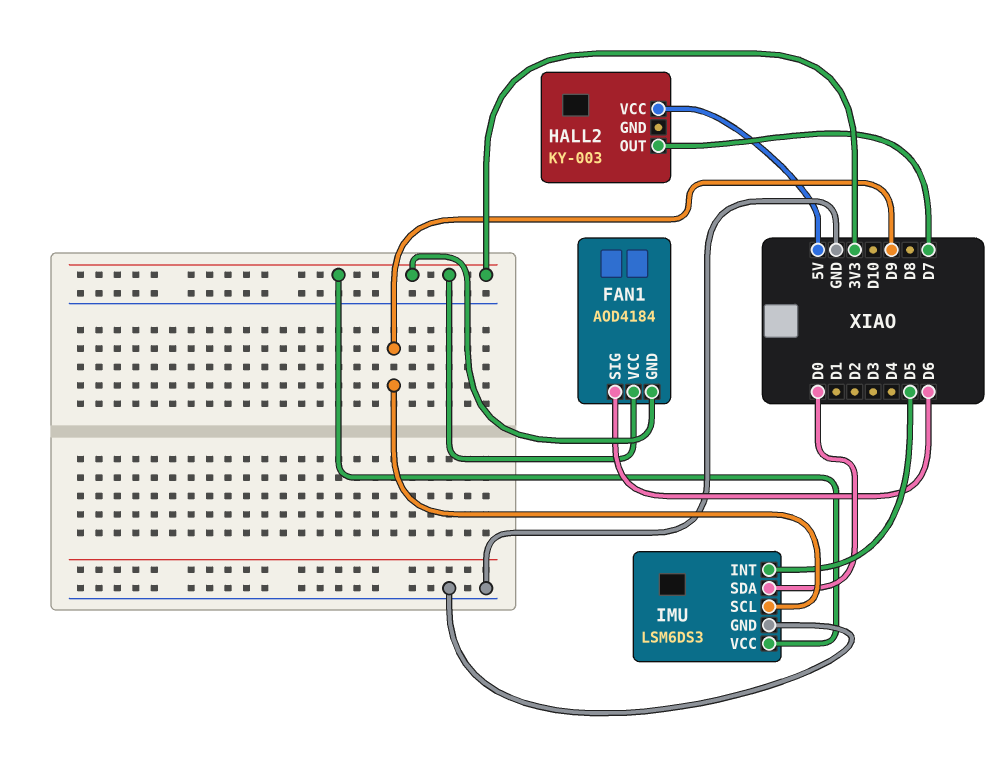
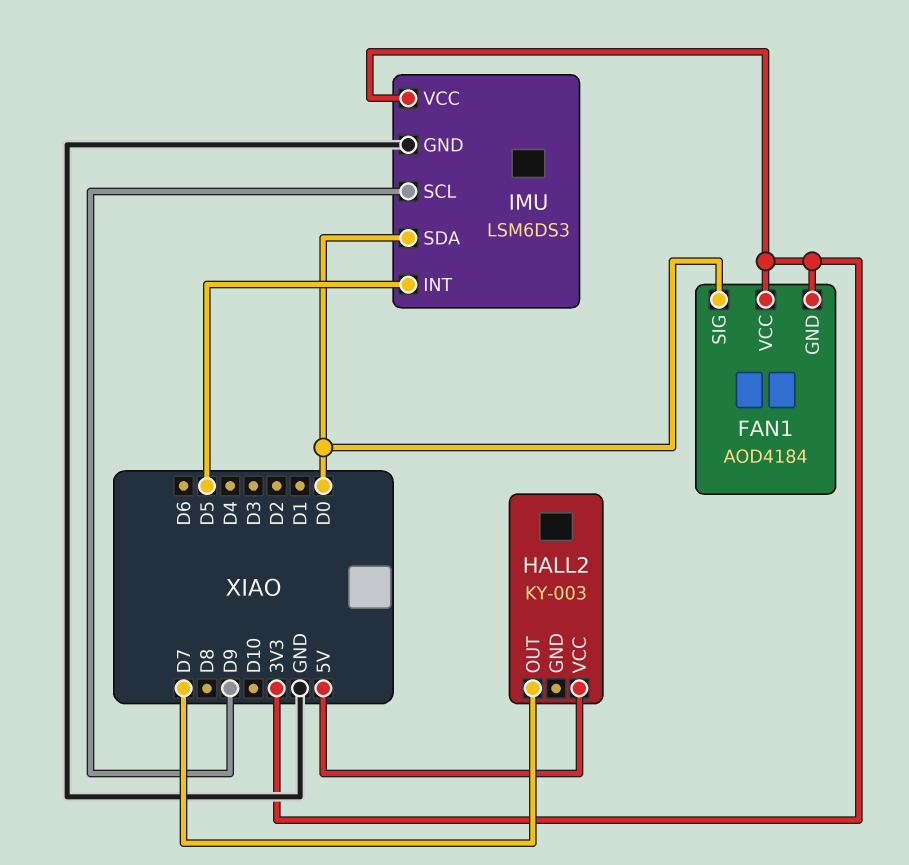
FAN1 pin SIG: D6 -> D0

